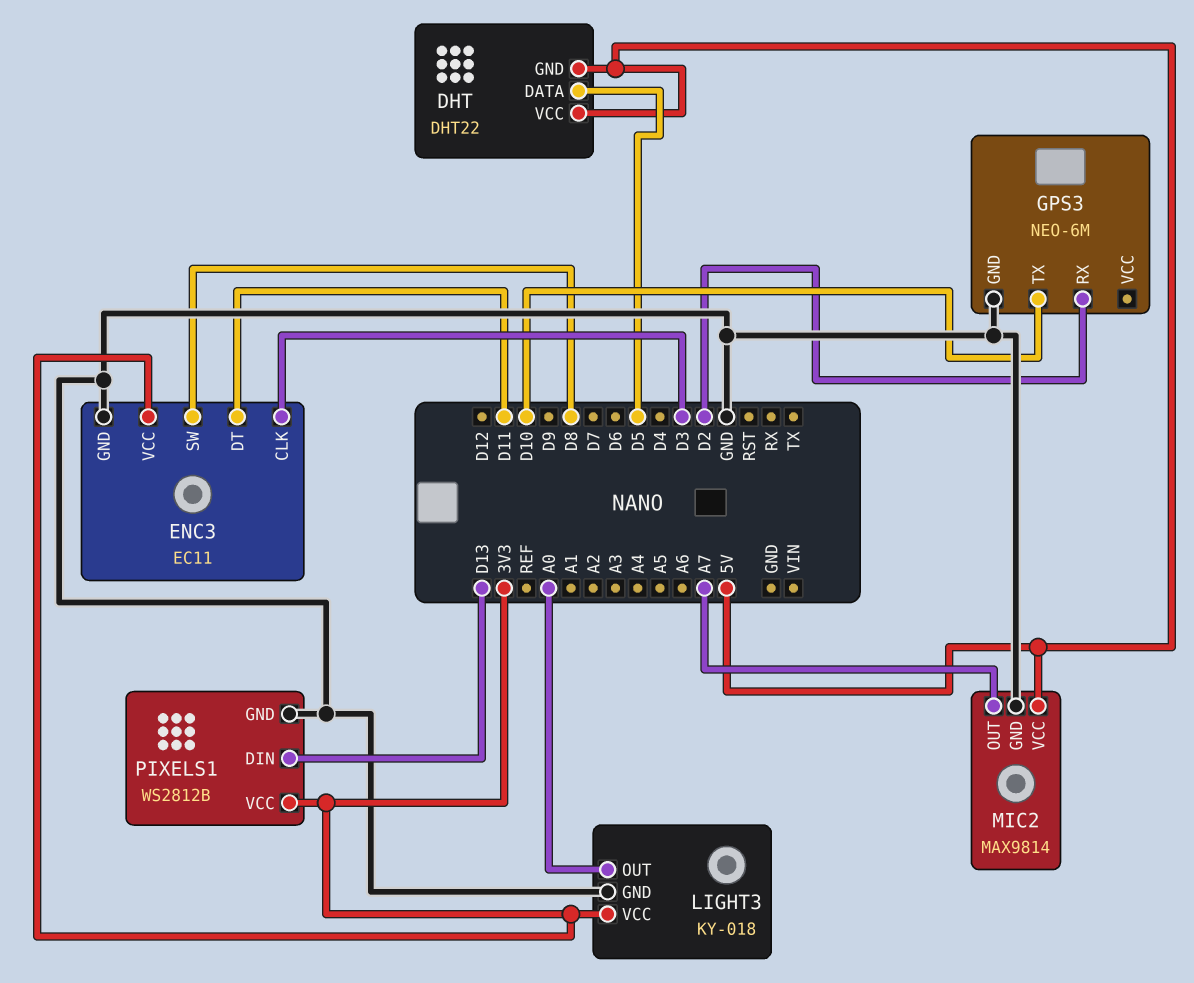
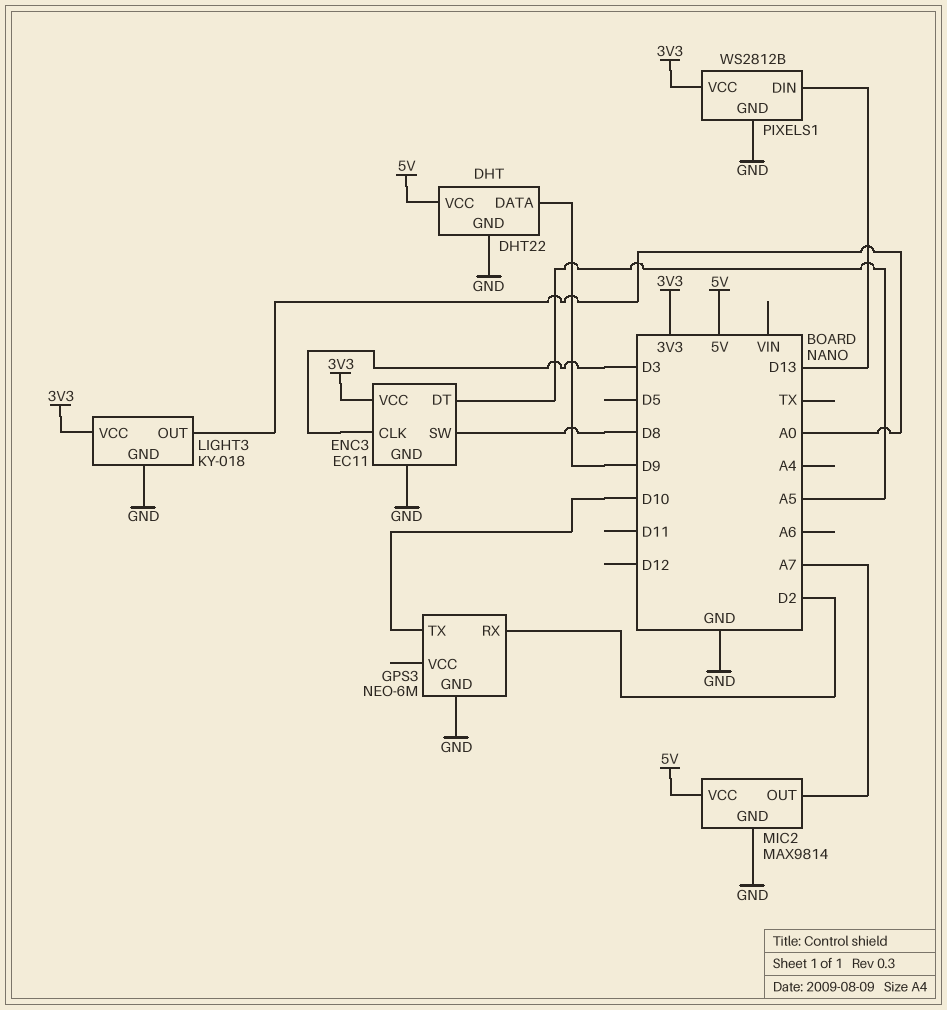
DHT pin DATA: D5 -> D9
DHT pin GND: 5V -> GND
ENC3 pin DT: D11 -> A5

